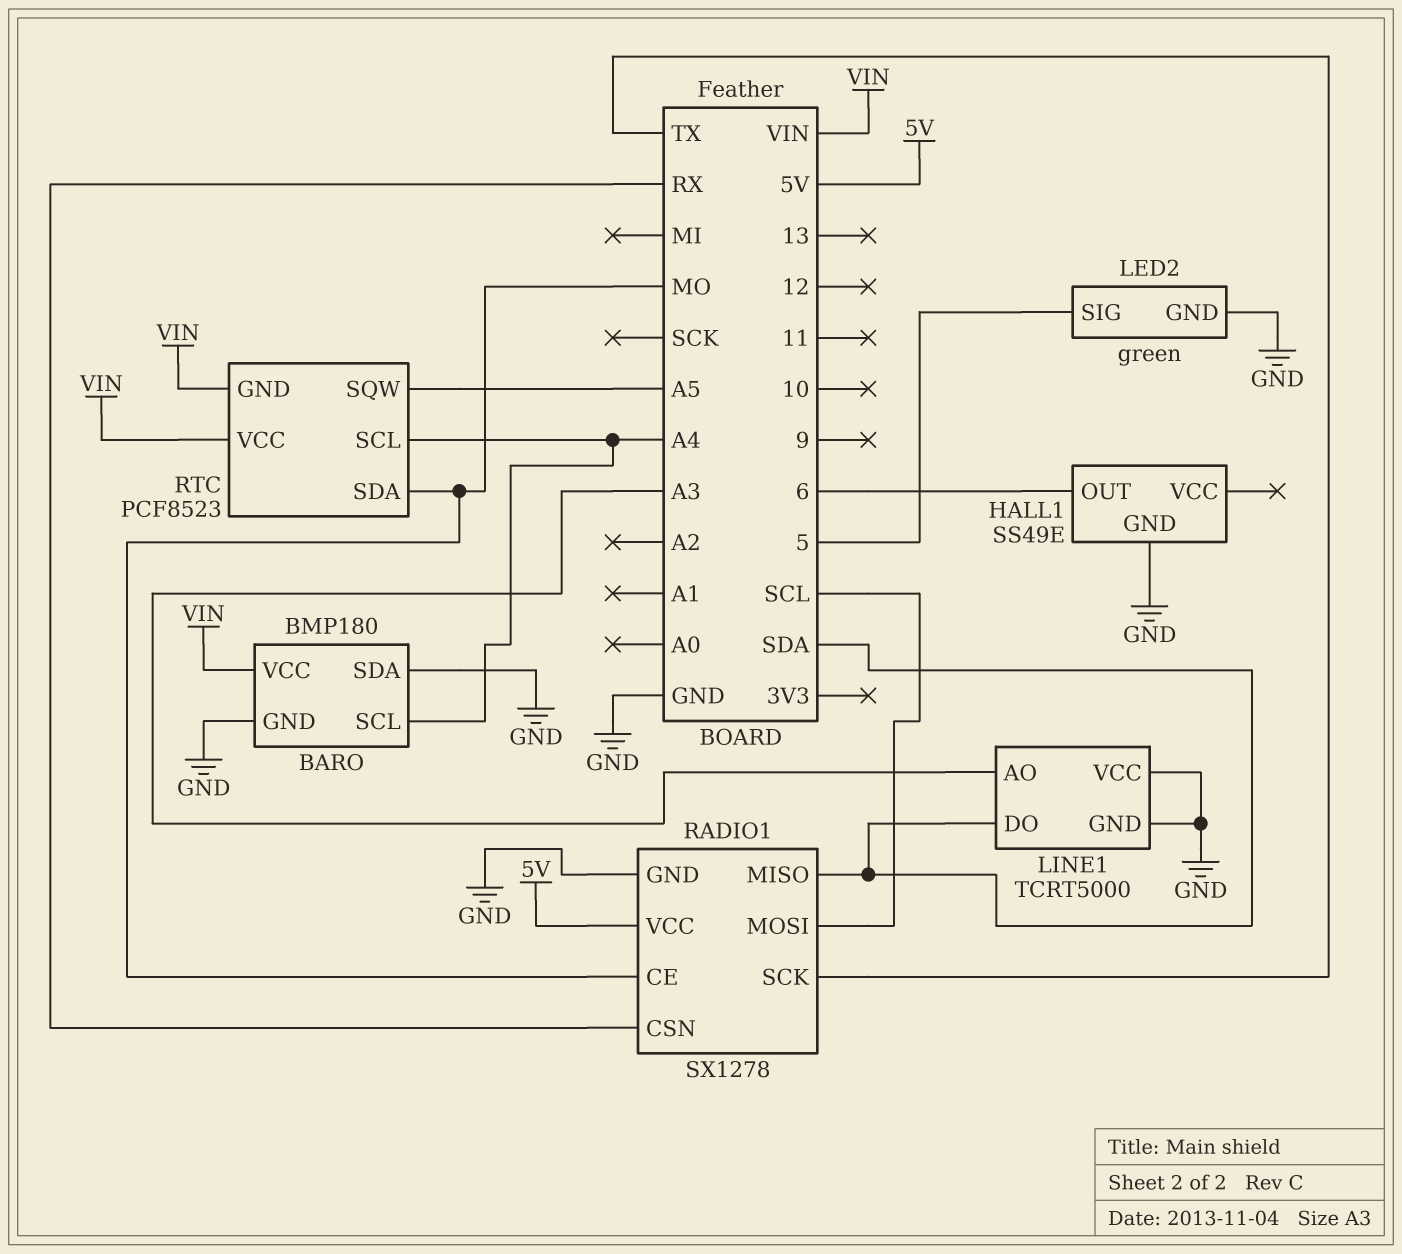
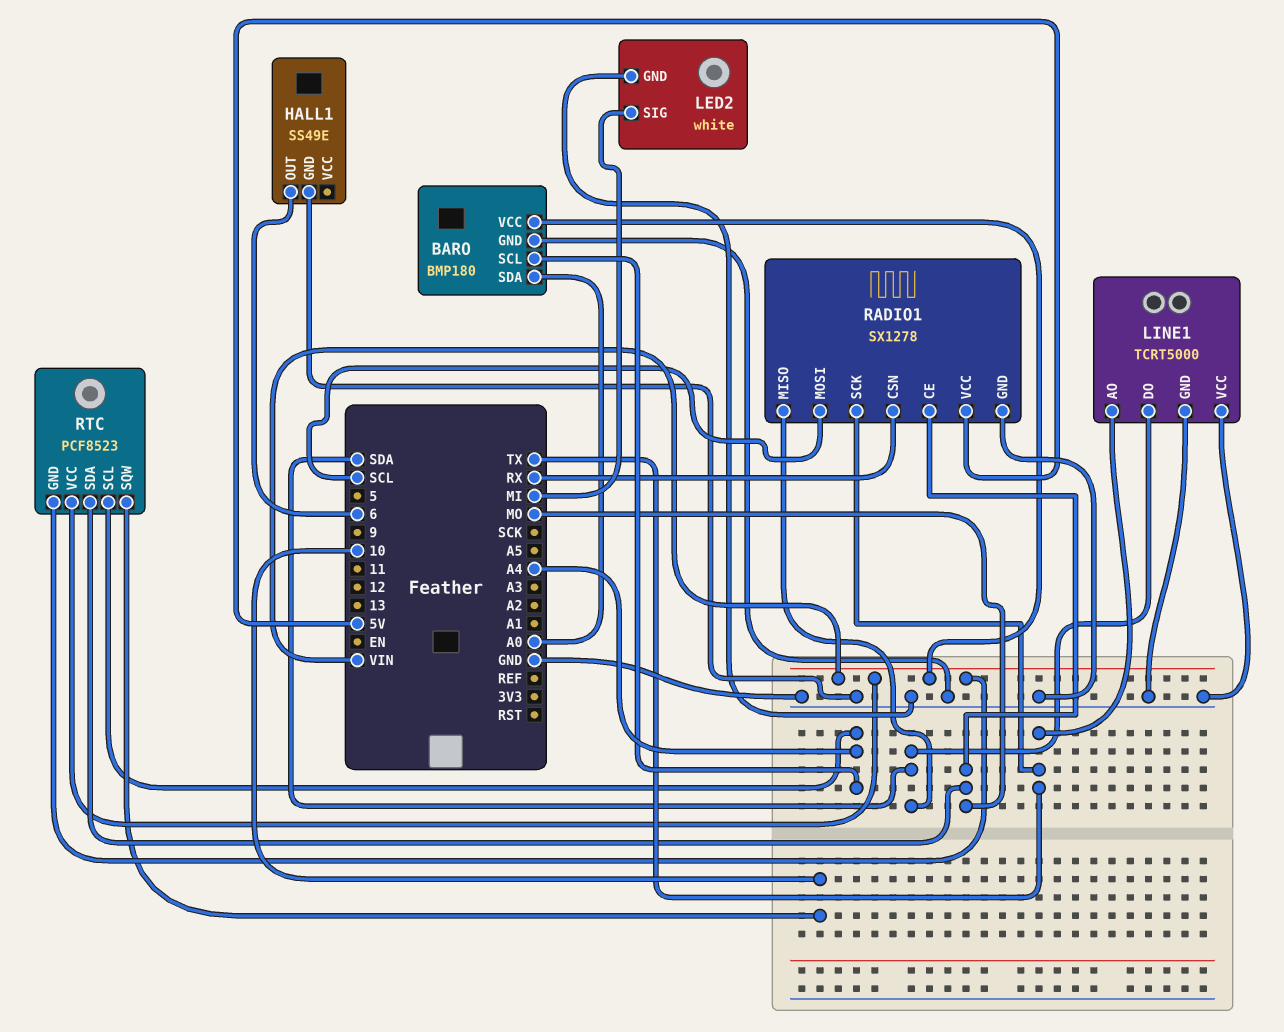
BARO pin SDA: GND -> A0
LED2: green -> white
LED2 pin SIG: 5 -> MI
LINE1 pin AO: A3 -> TX
RTC pin SQW: A5 -> 10

